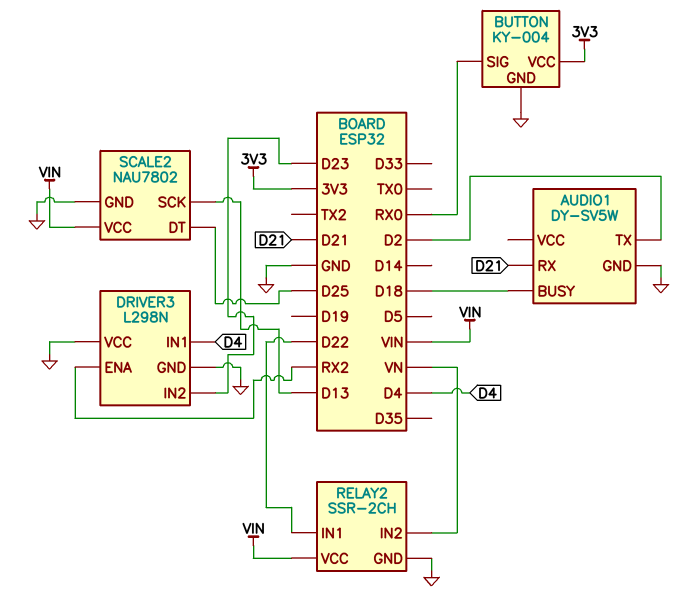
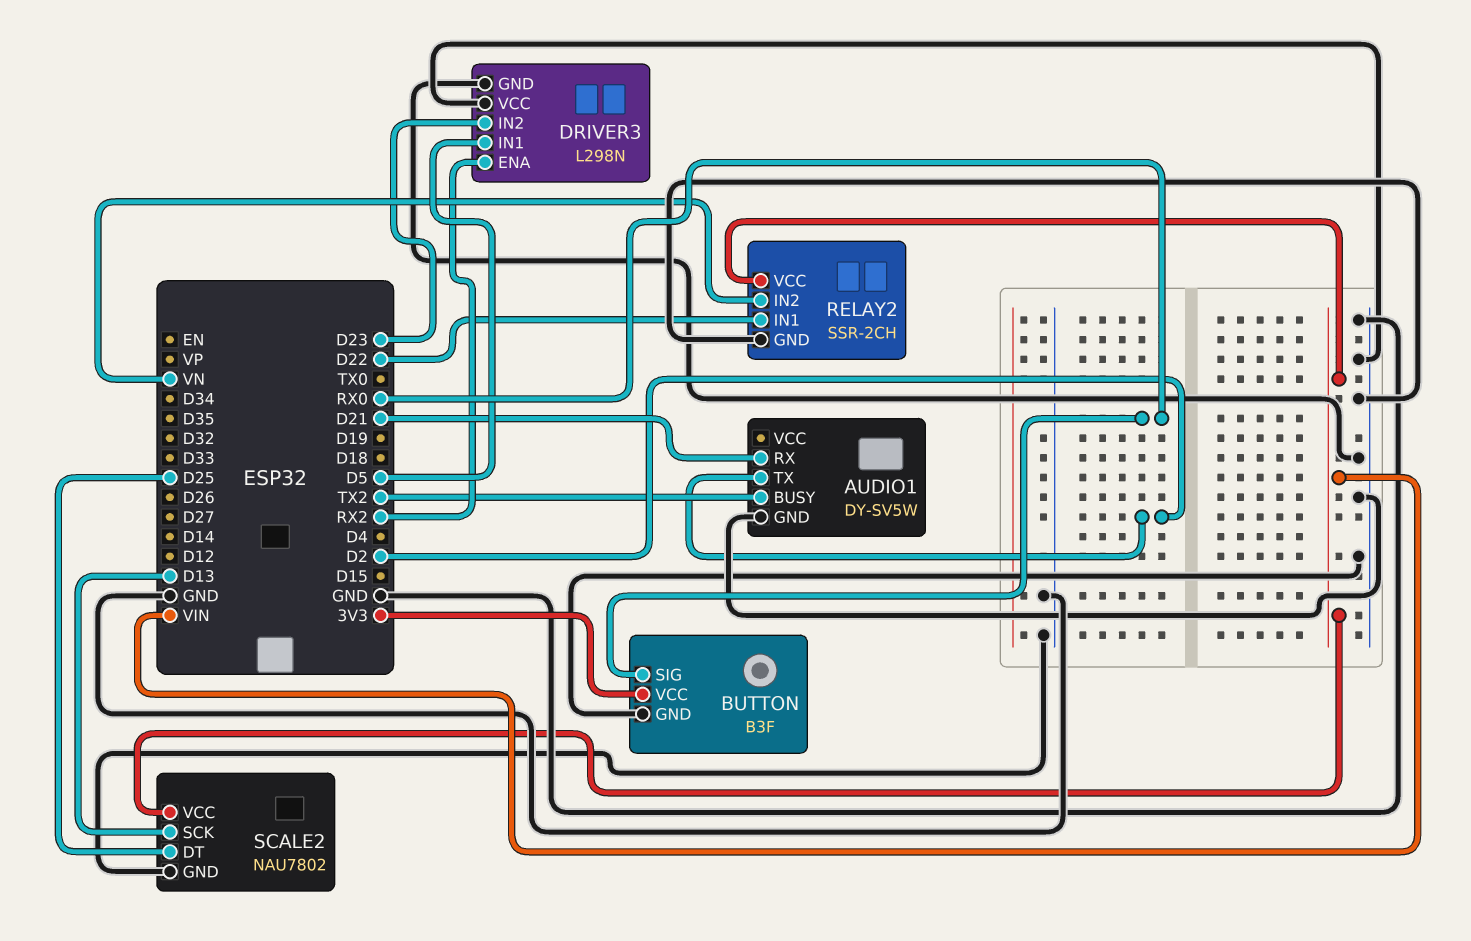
AUDIO1 pin BUSY: D18 -> TX2
BUTTON: KY-004 -> B3F
DRIVER3 pin IN1: D4 -> D5

